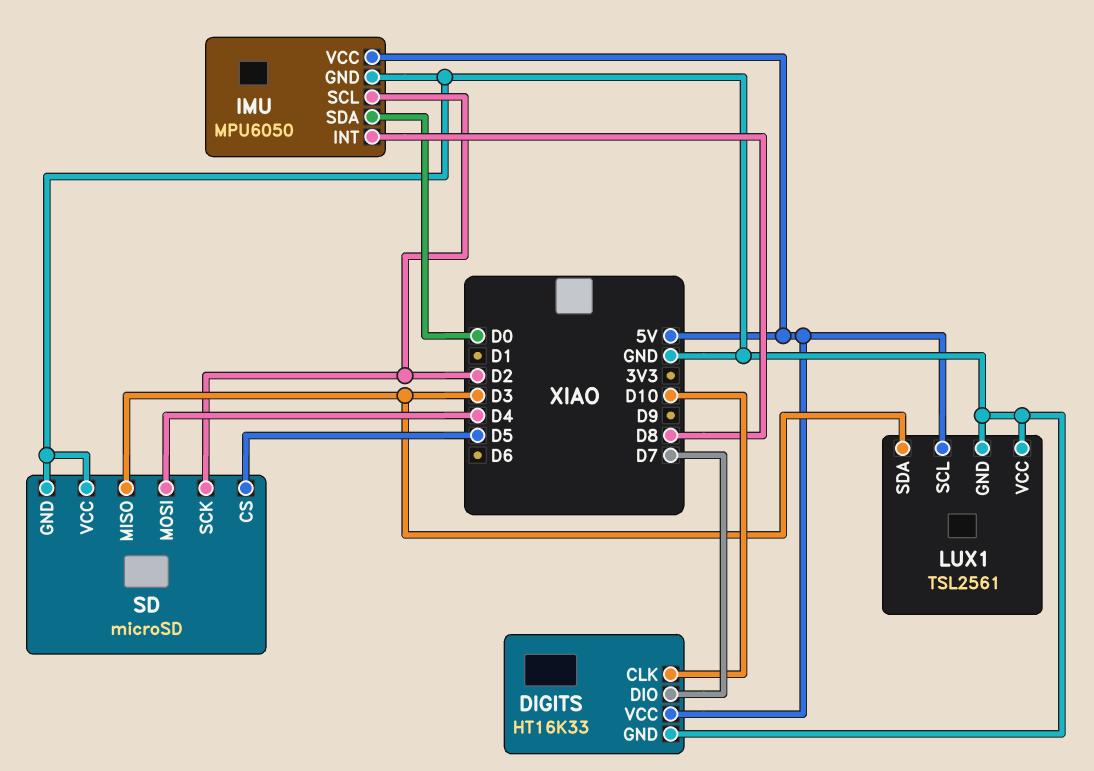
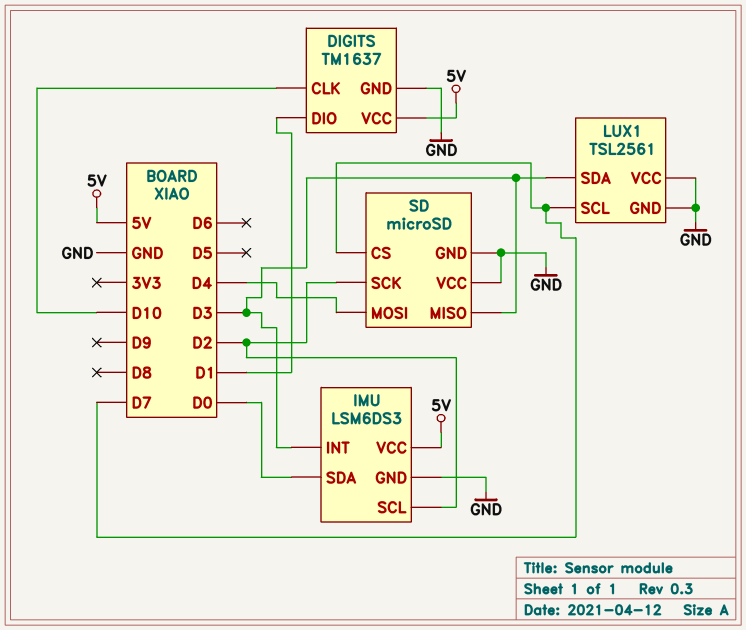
DIGITS: HT16K33 -> TM1637
DIGITS pin DIO: D7 -> D1
IMU: MPU6050 -> LSM6DS3
IMU pin INT: D8 -> D3
LUX1 pin SCL: 5V -> D7
SD pin CS: D5 -> D7

